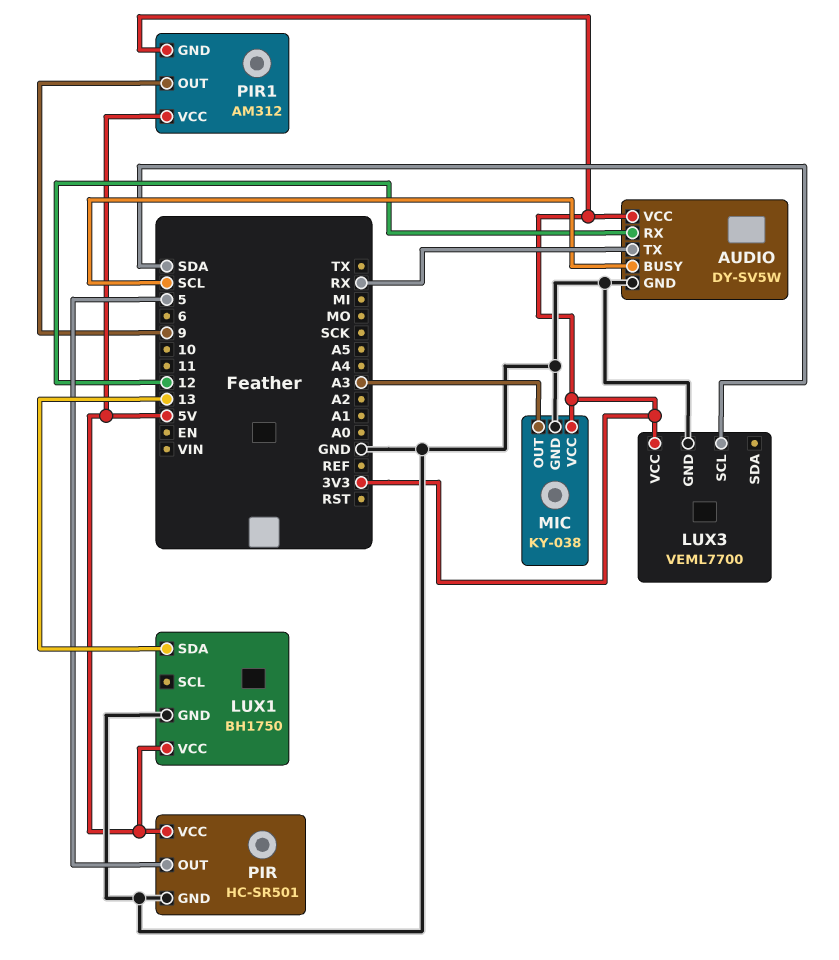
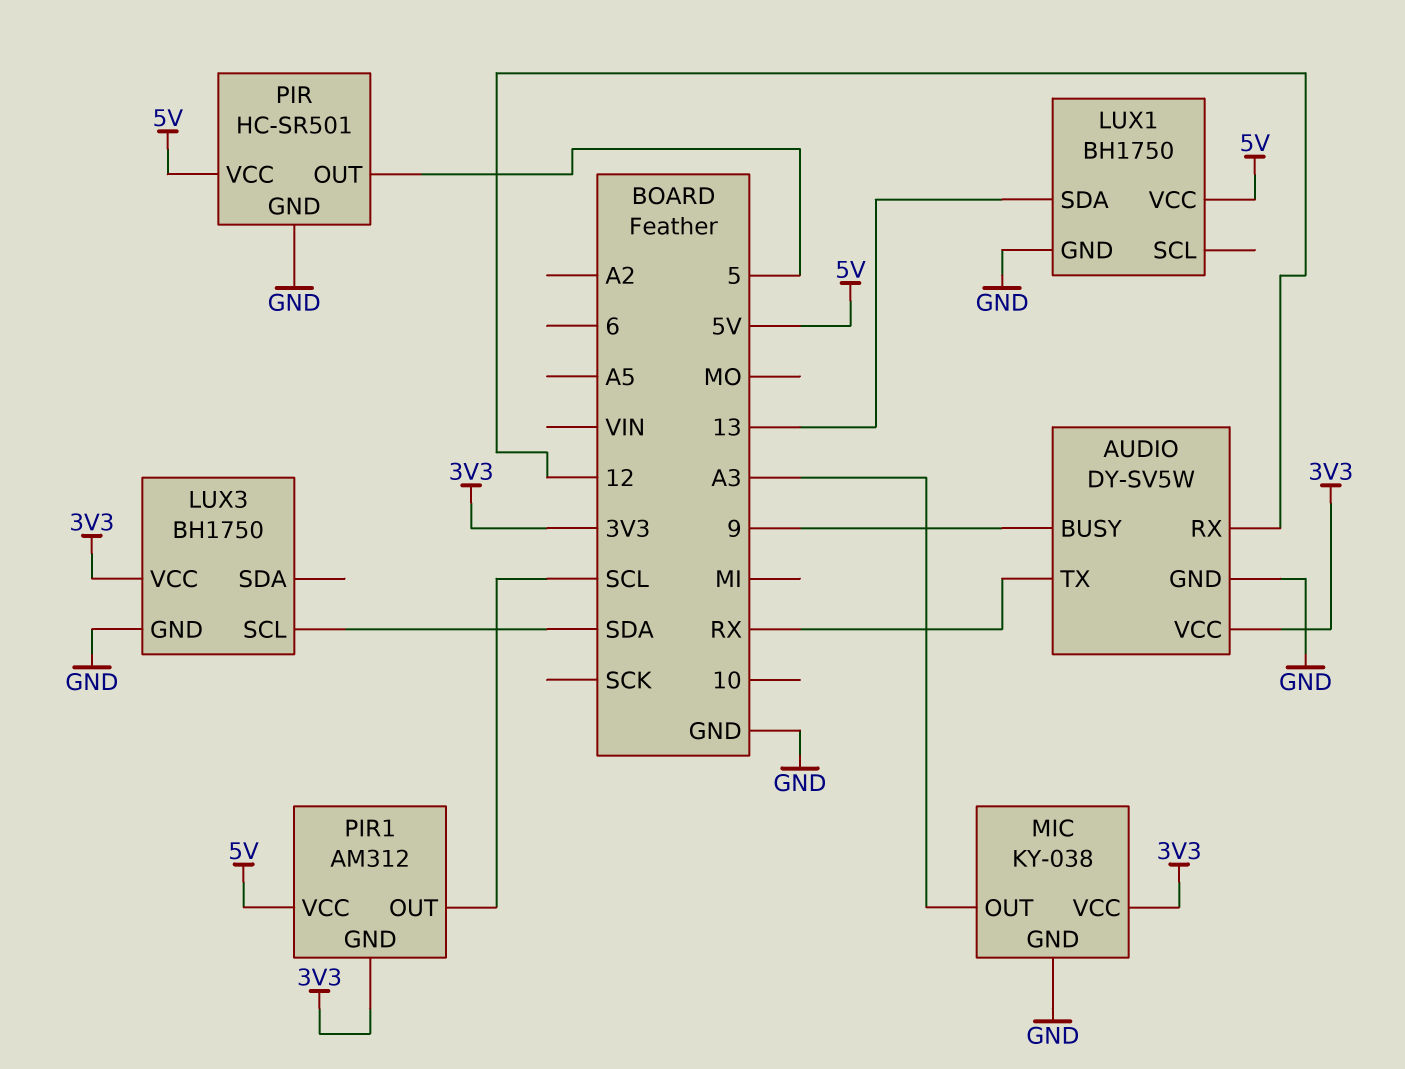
AUDIO pin BUSY: SCL -> 9
LUX3: VEML7700 -> BH1750
PIR1 pin OUT: 9 -> SCL

